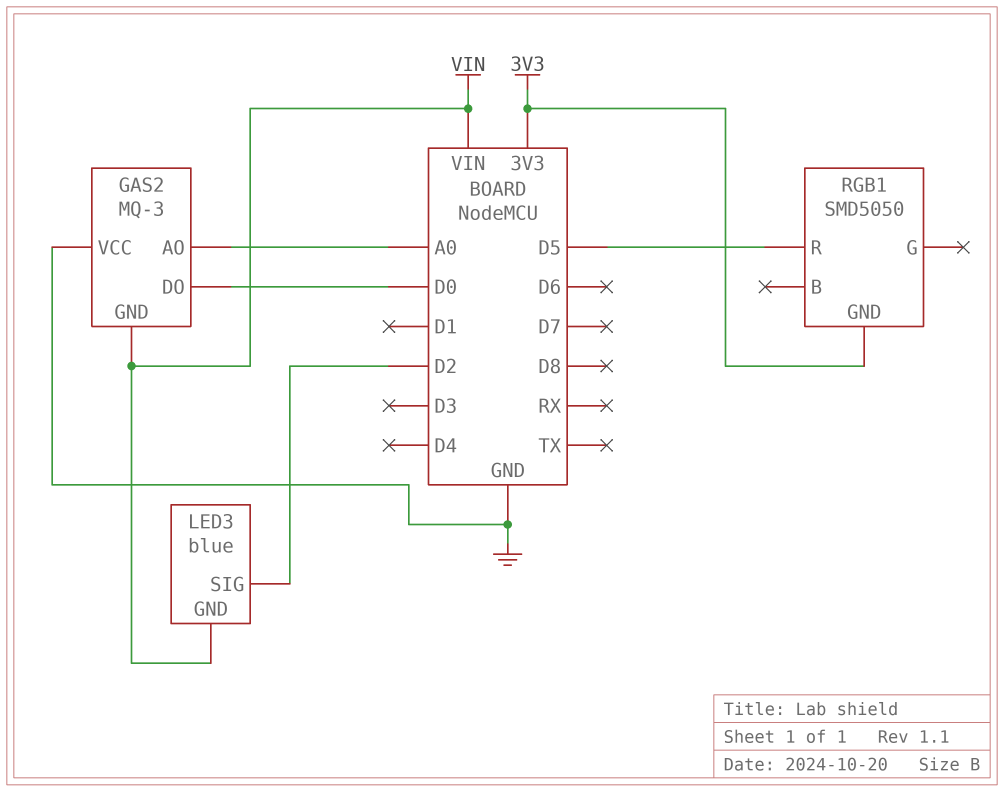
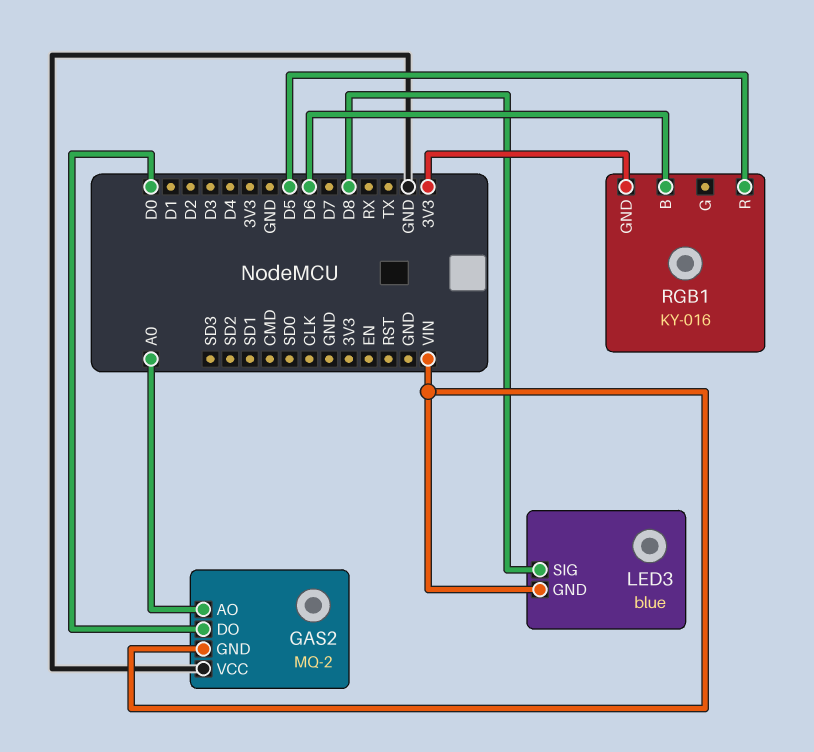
GAS2: MQ-3 -> MQ-2
LED3 pin SIG: D2 -> D8
RGB1: SMD5050 -> KY-016
RGB1 pin B: none -> D6

